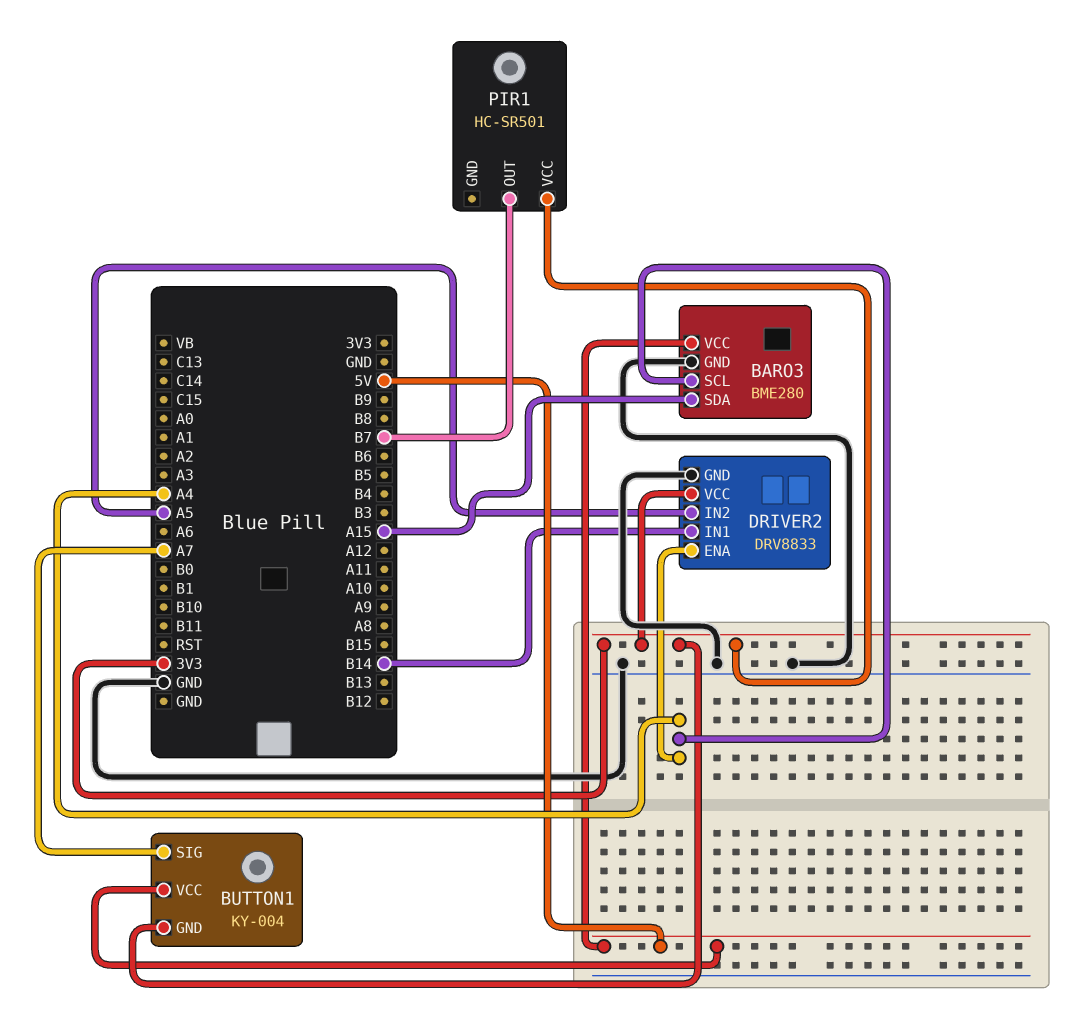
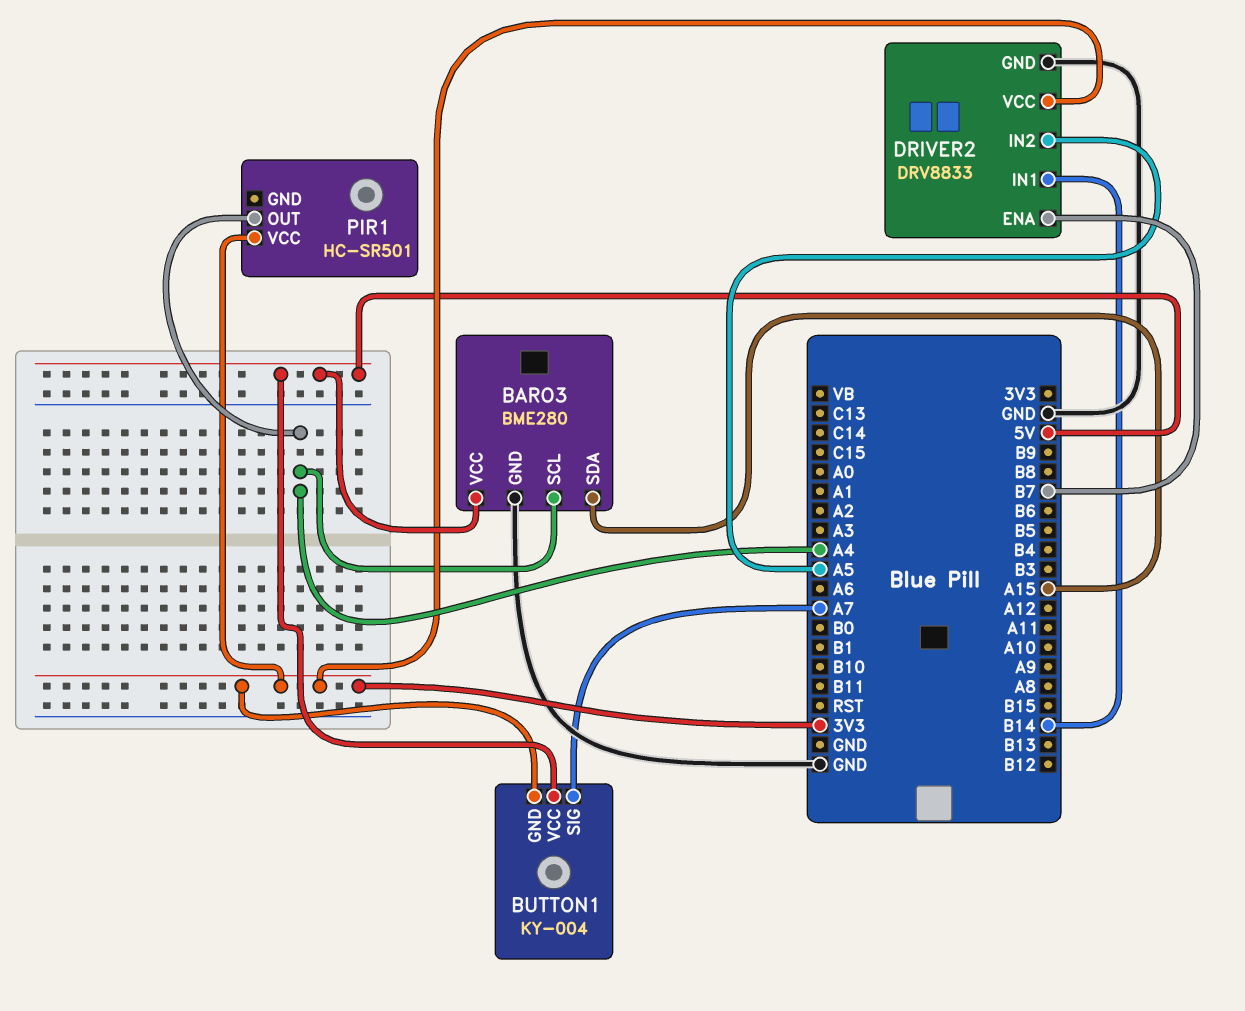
DRIVER2 pin ENA: A4 -> B7
PIR1 pin OUT: B7 -> A4

